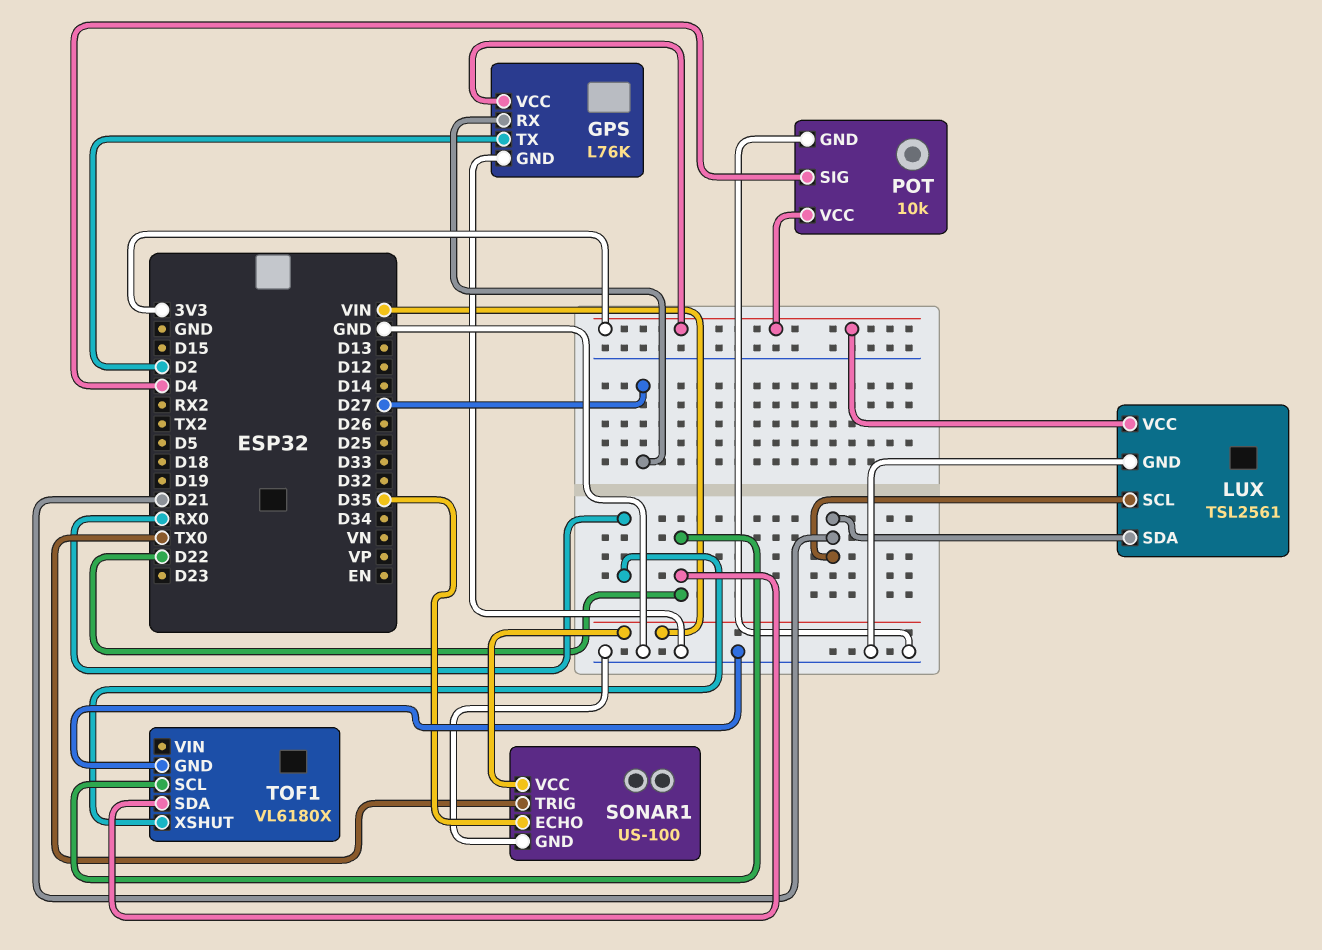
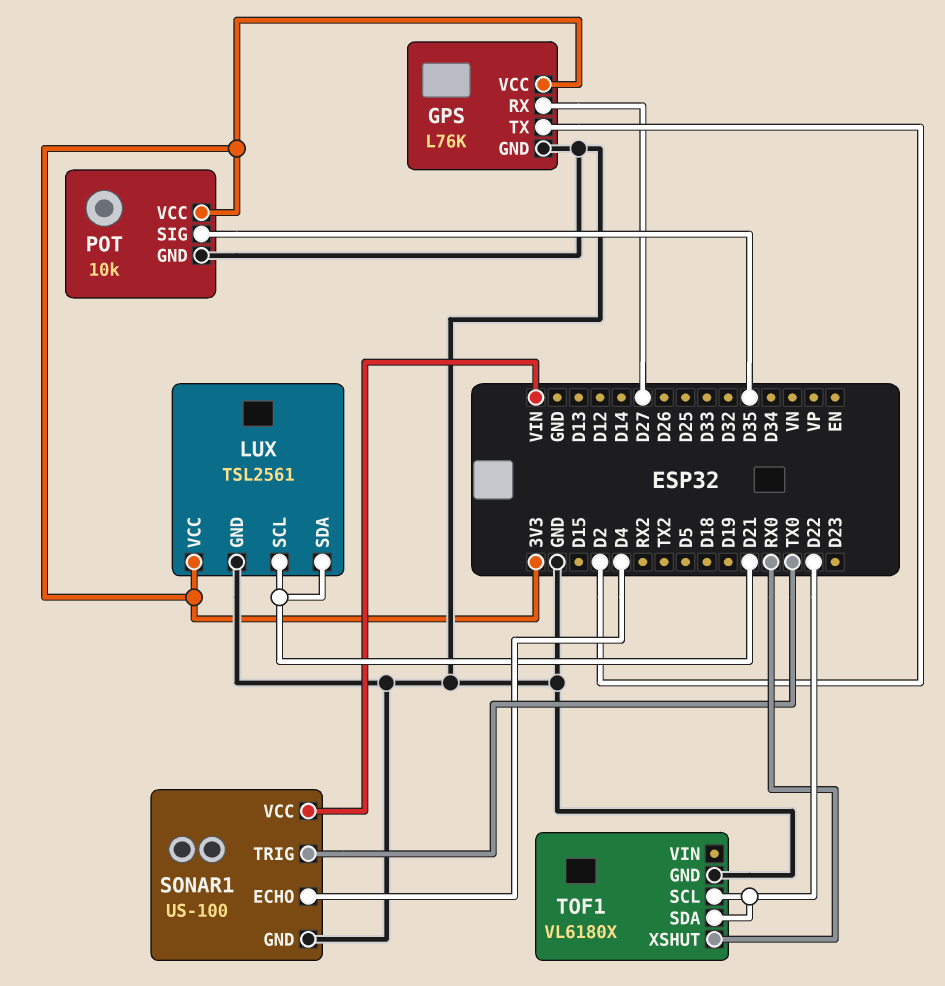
POT pin SIG: D4 -> D35
SONAR1 pin ECHO: D35 -> D4

